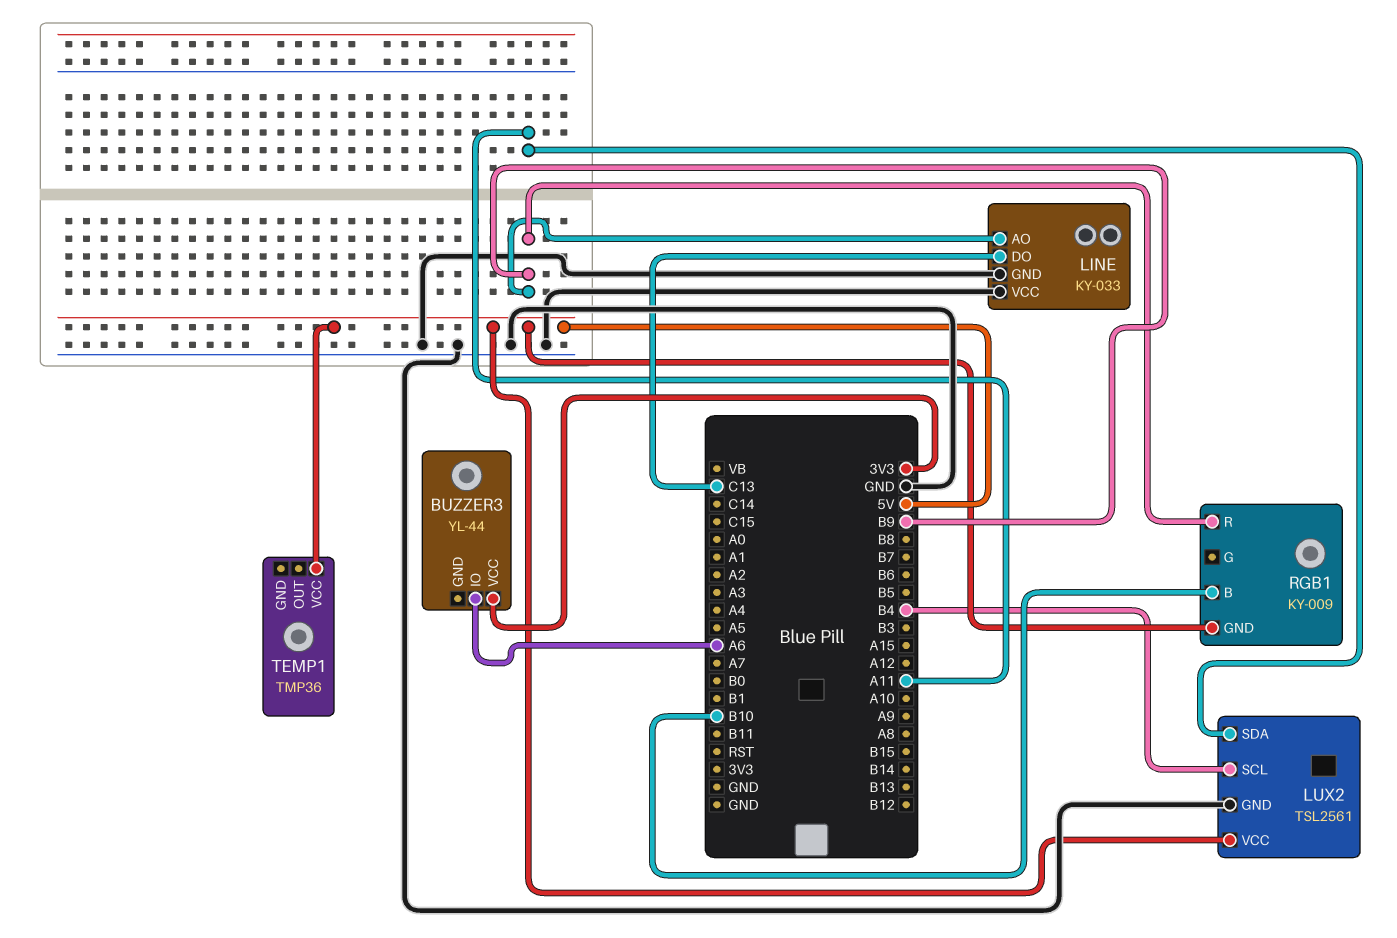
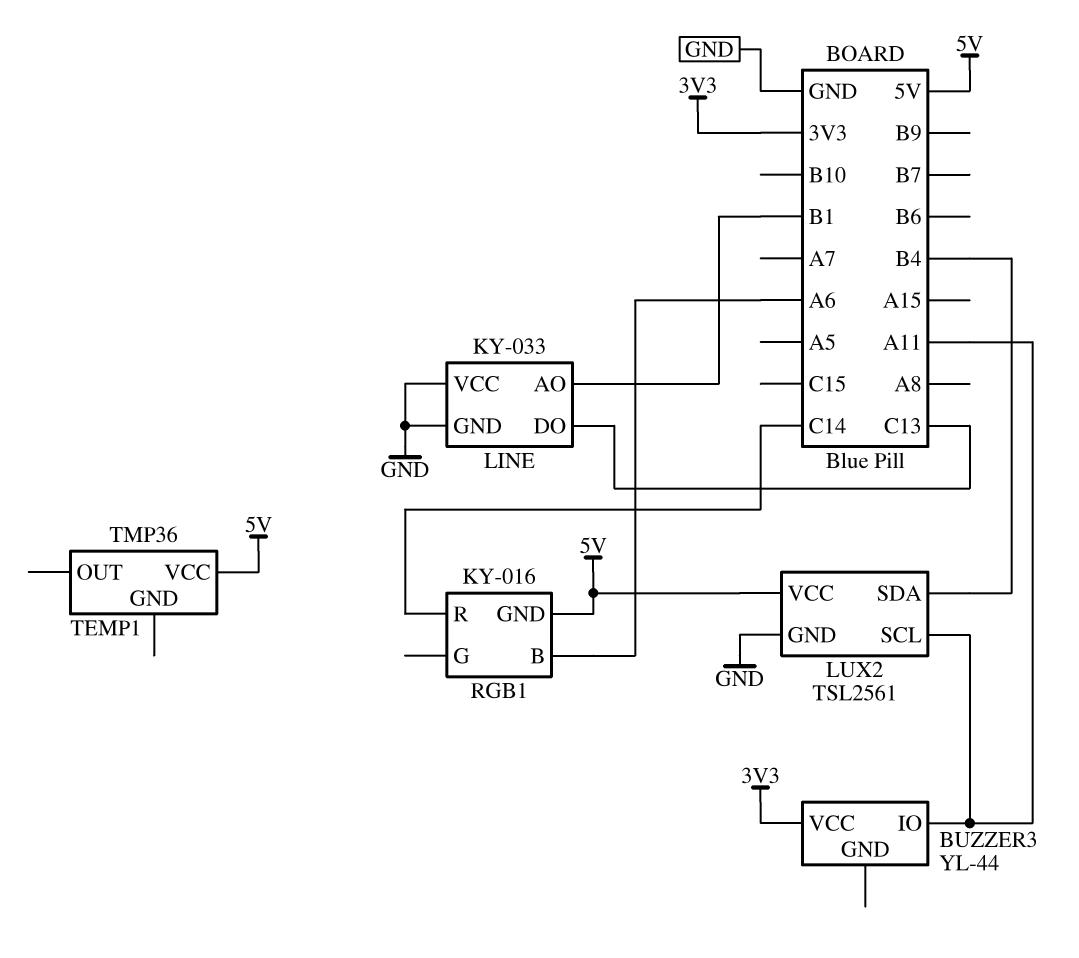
BUZZER3 pin IO: A6 -> A11
LINE pin AO: B9 -> B1
LUX2 pin SCL: B4 -> A11
LUX2 pin SDA: A11 -> B4
RGB1: KY-009 -> KY-016
RGB1 pin B: B10 -> A6
RGB1 pin R: B9 -> C14

